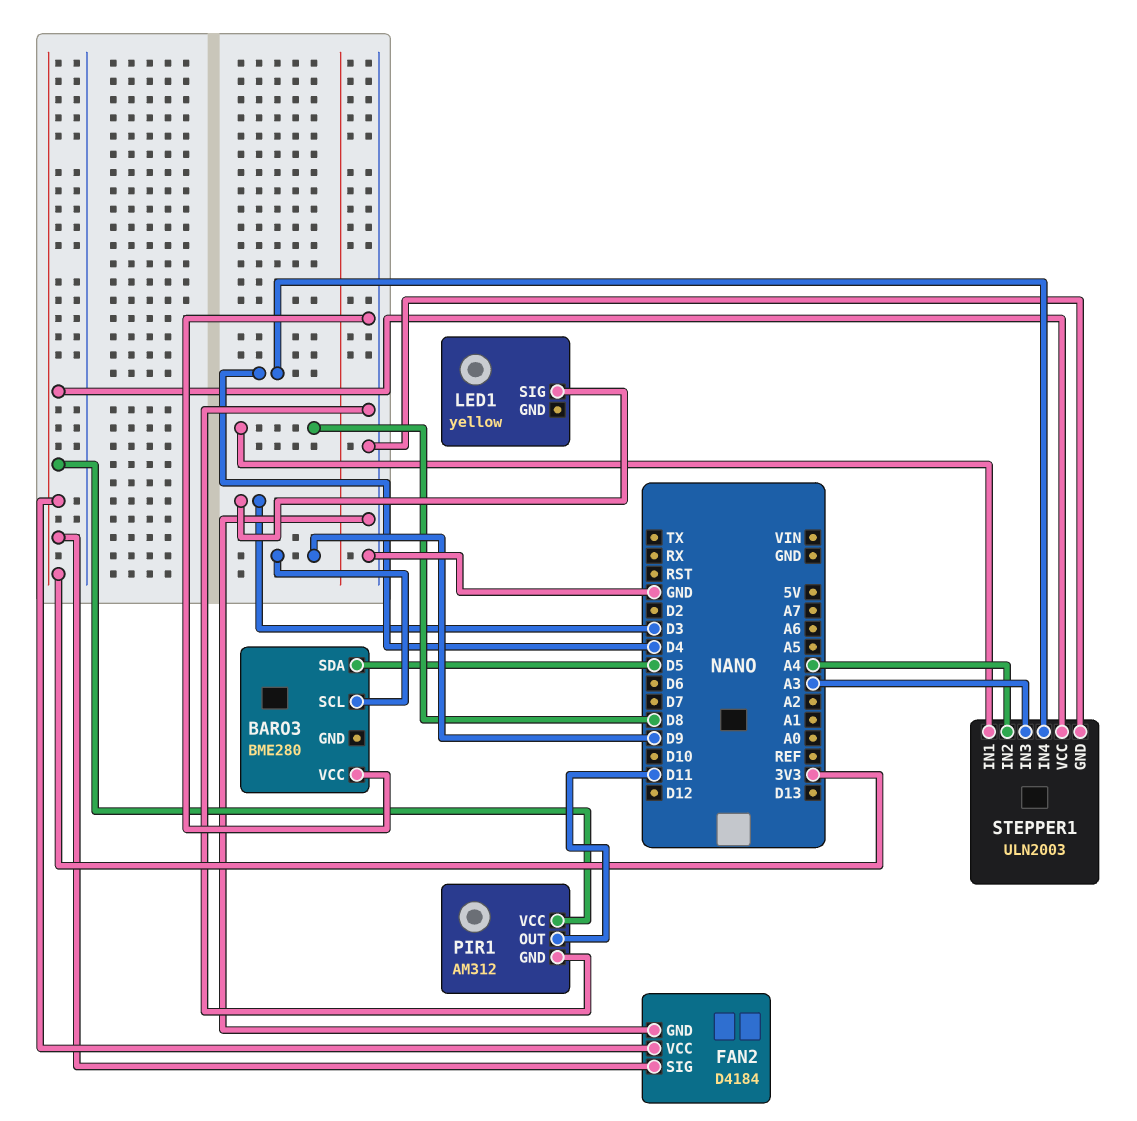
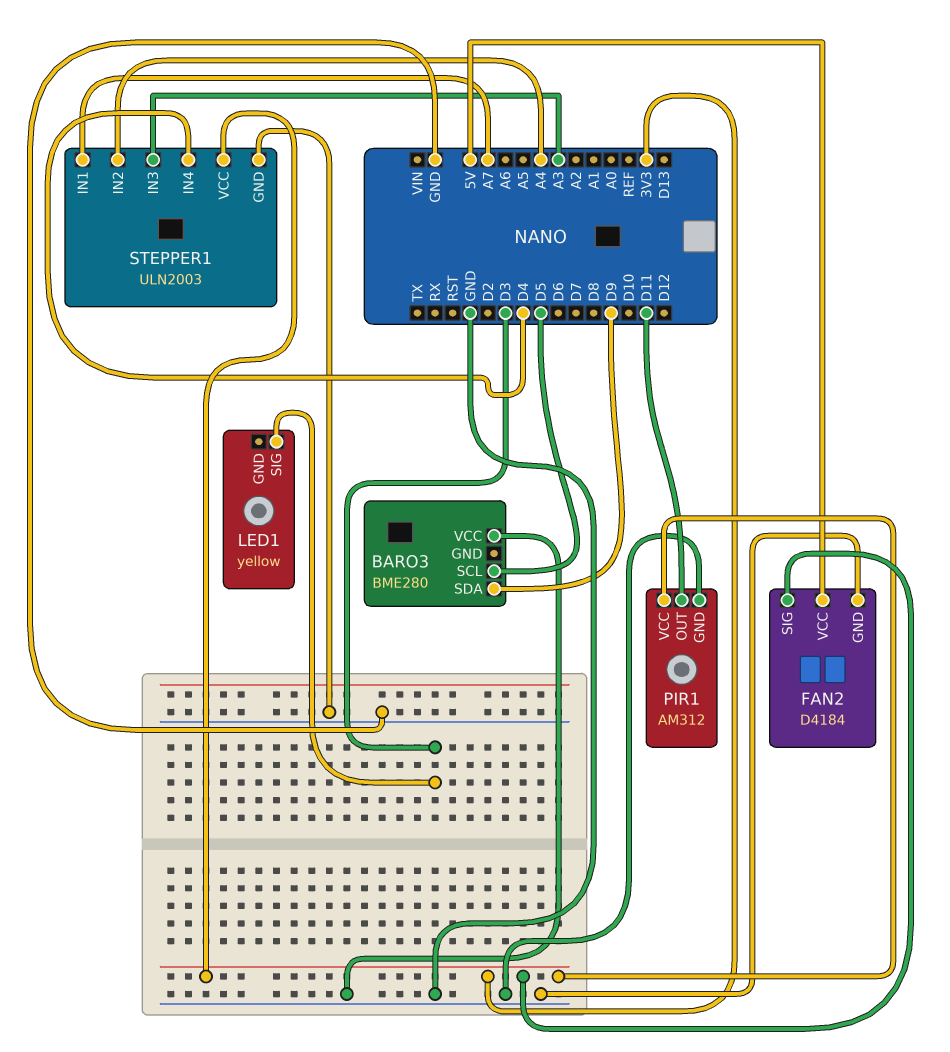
BARO3 pin SCL: D9 -> D5
BARO3 pin SDA: D5 -> D9
FAN2 pin VCC: 3V3 -> 5V
STEPPER1 pin IN1: D8 -> A7

